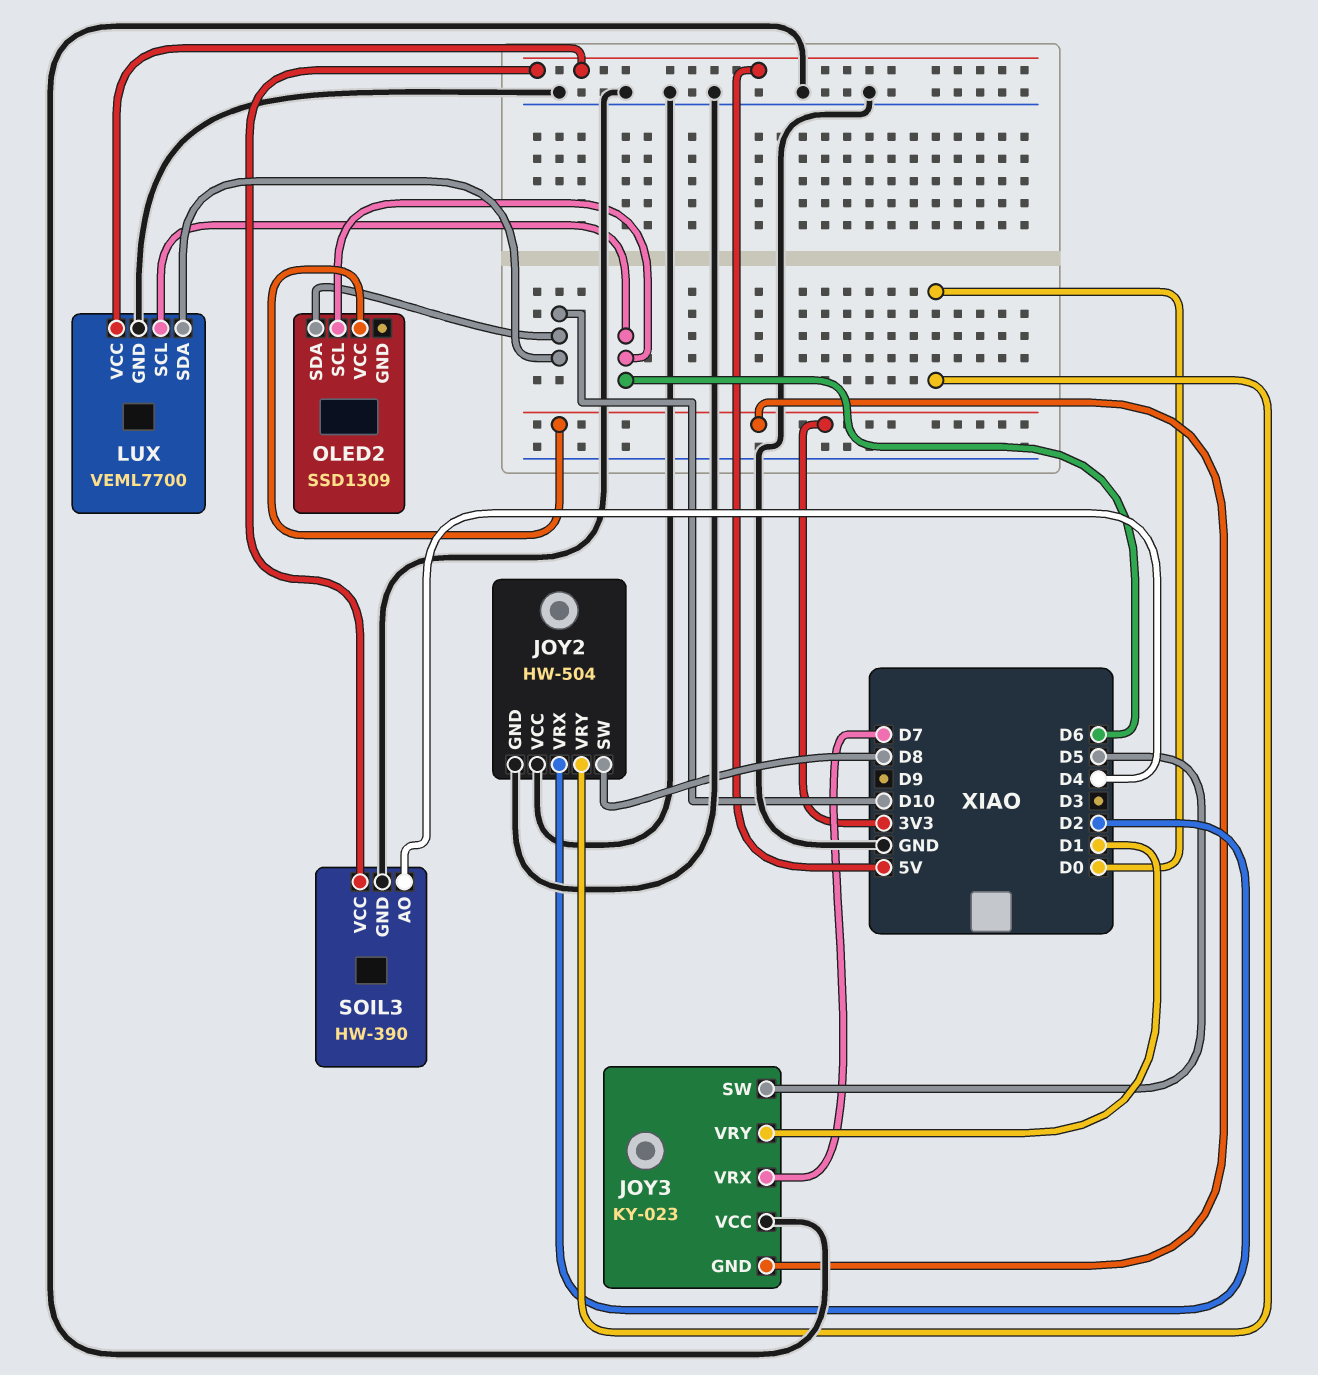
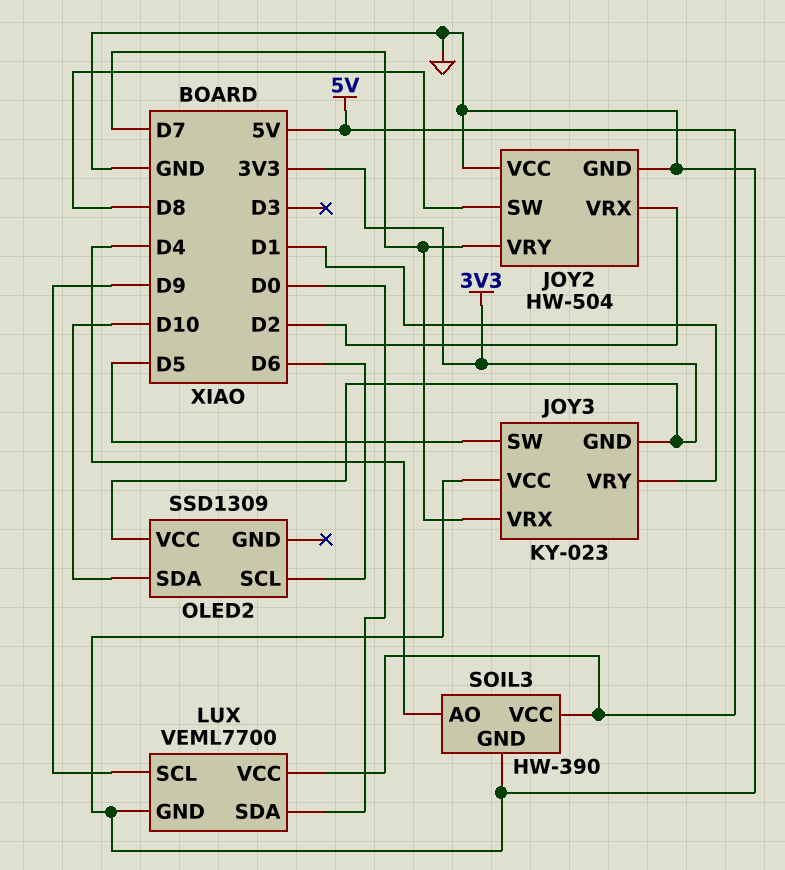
JOY2 pin VRY: D0 -> D7
LUX pin SCL: D6 -> D9
LUX pin SDA: D10 -> D0

